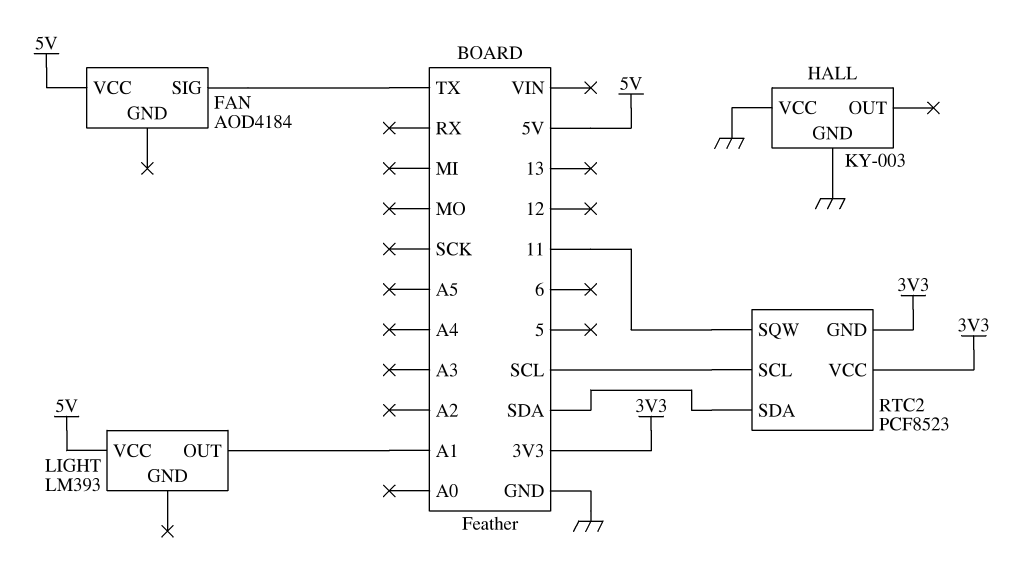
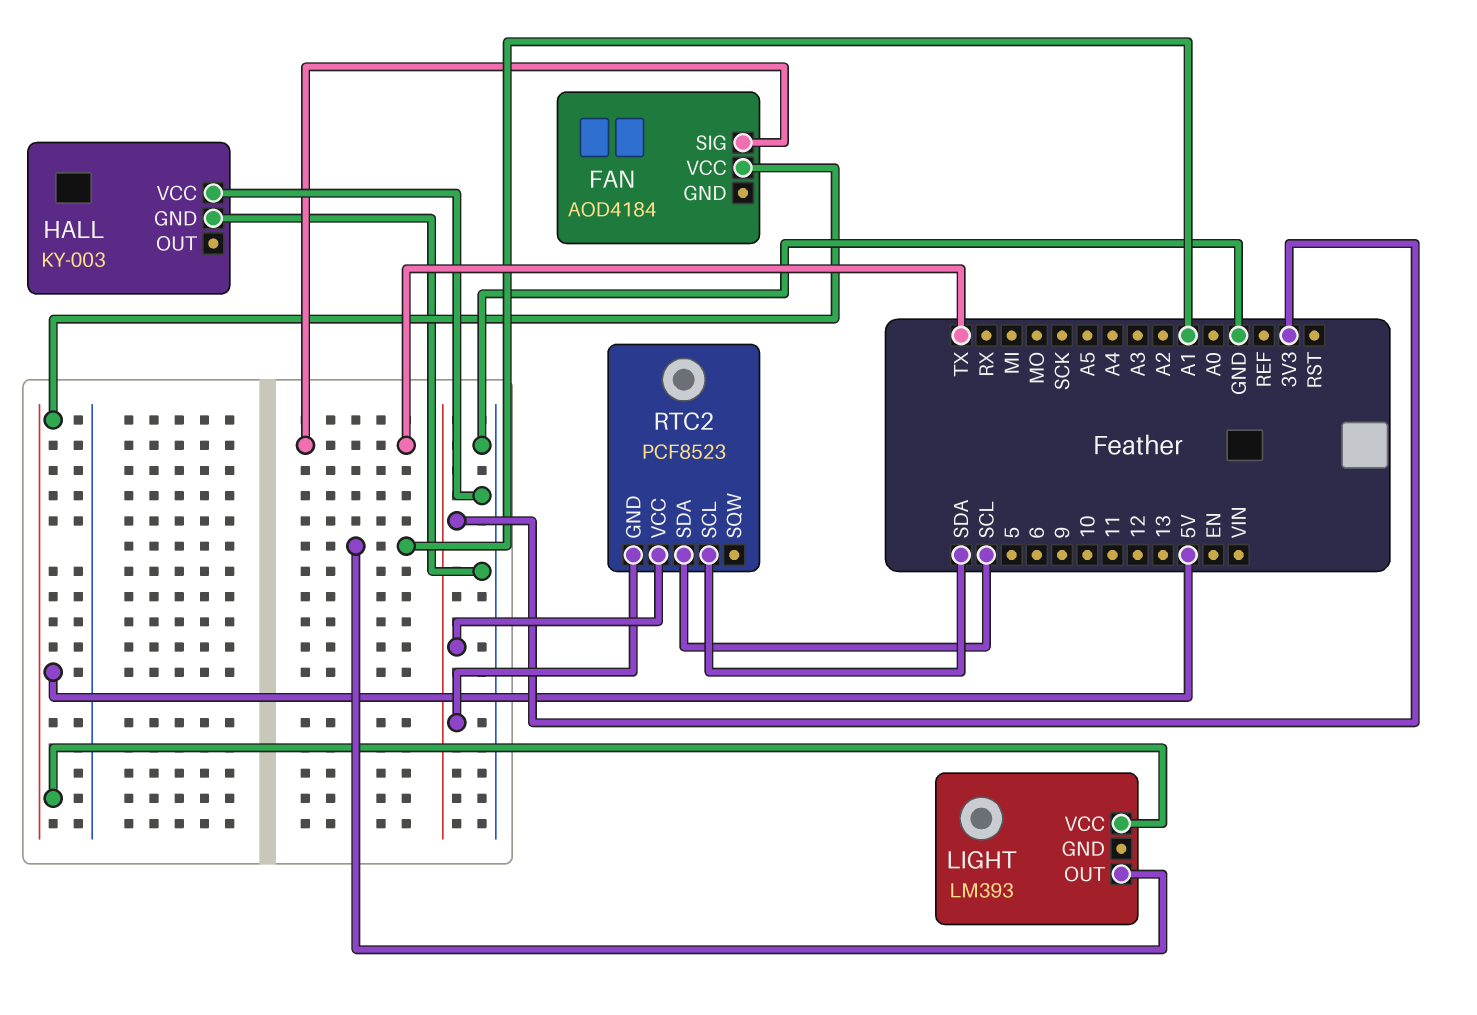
RTC2 pin SCL: SCL -> SDA
RTC2 pin SDA: SDA -> SCL
RTC2 pin SQW: 11 -> none

